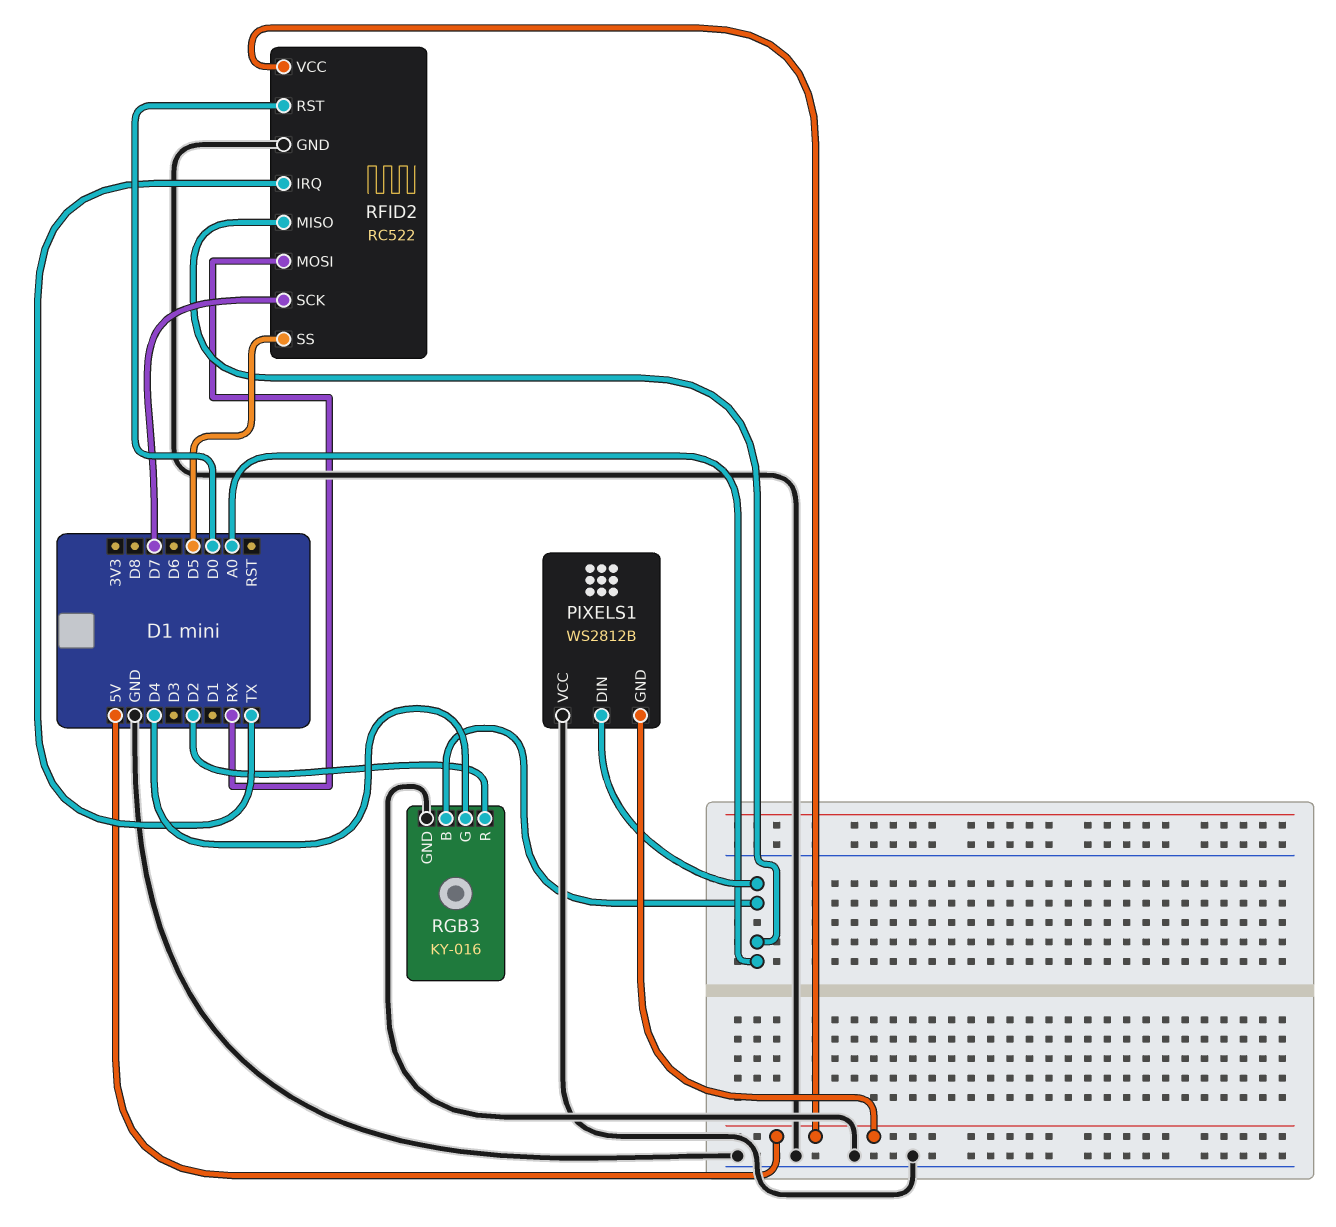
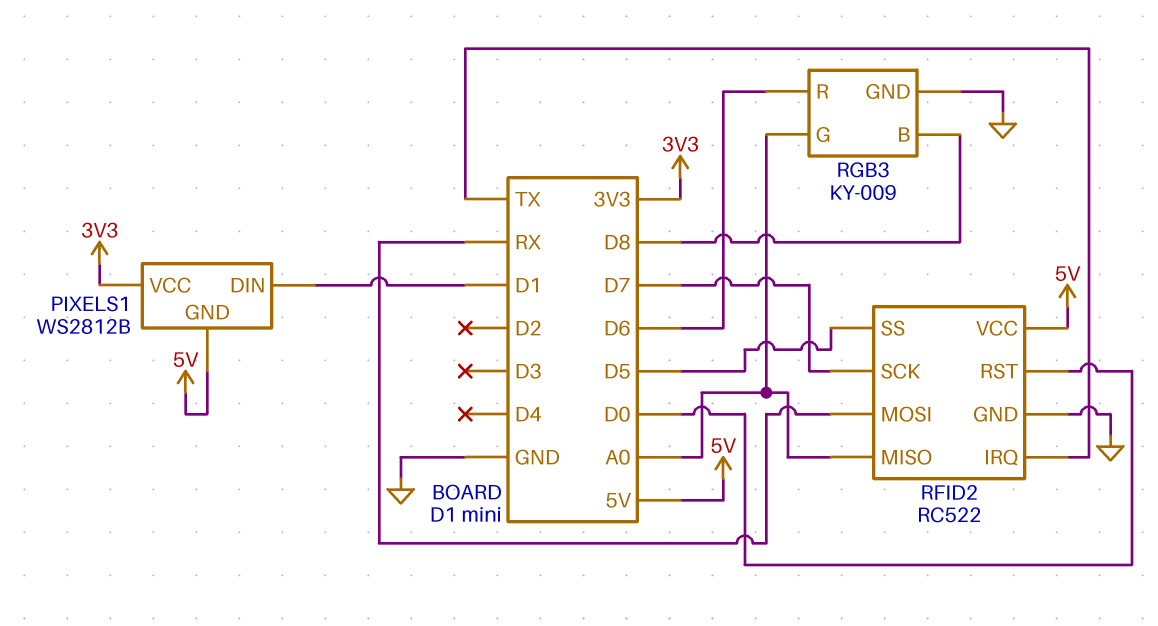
PIXELS1 pin DIN: A0 -> D1
PIXELS1 pin VCC: GND -> 3V3
RGB3: KY-016 -> KY-009
RGB3 pin B: A0 -> D8
RGB3 pin G: D4 -> A0
RGB3 pin R: D2 -> D6

